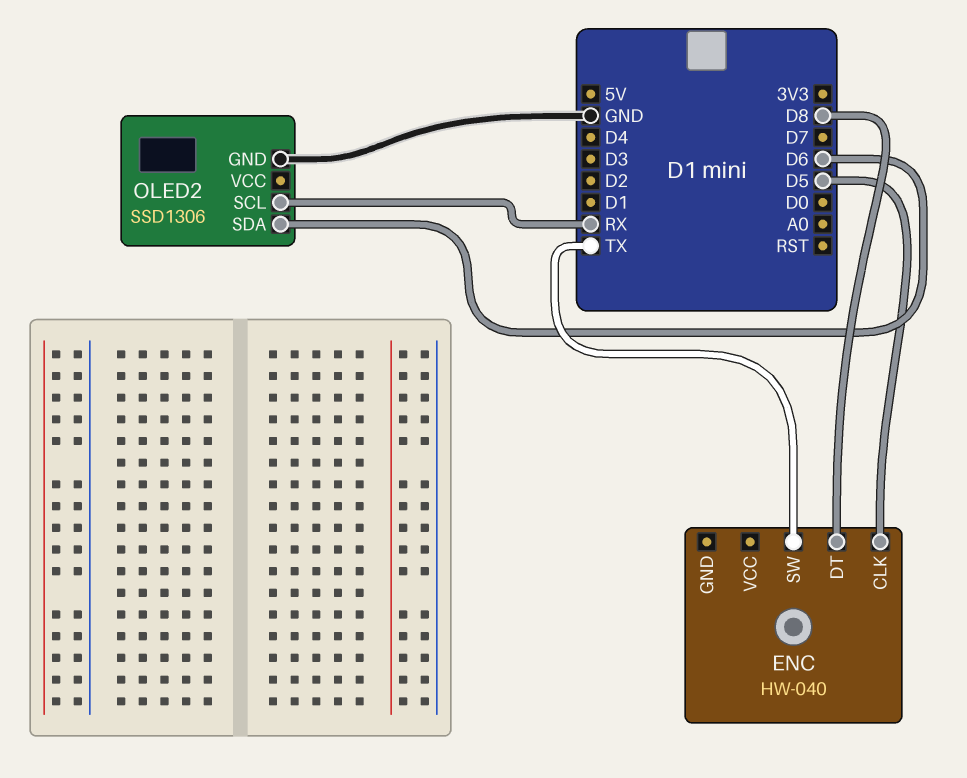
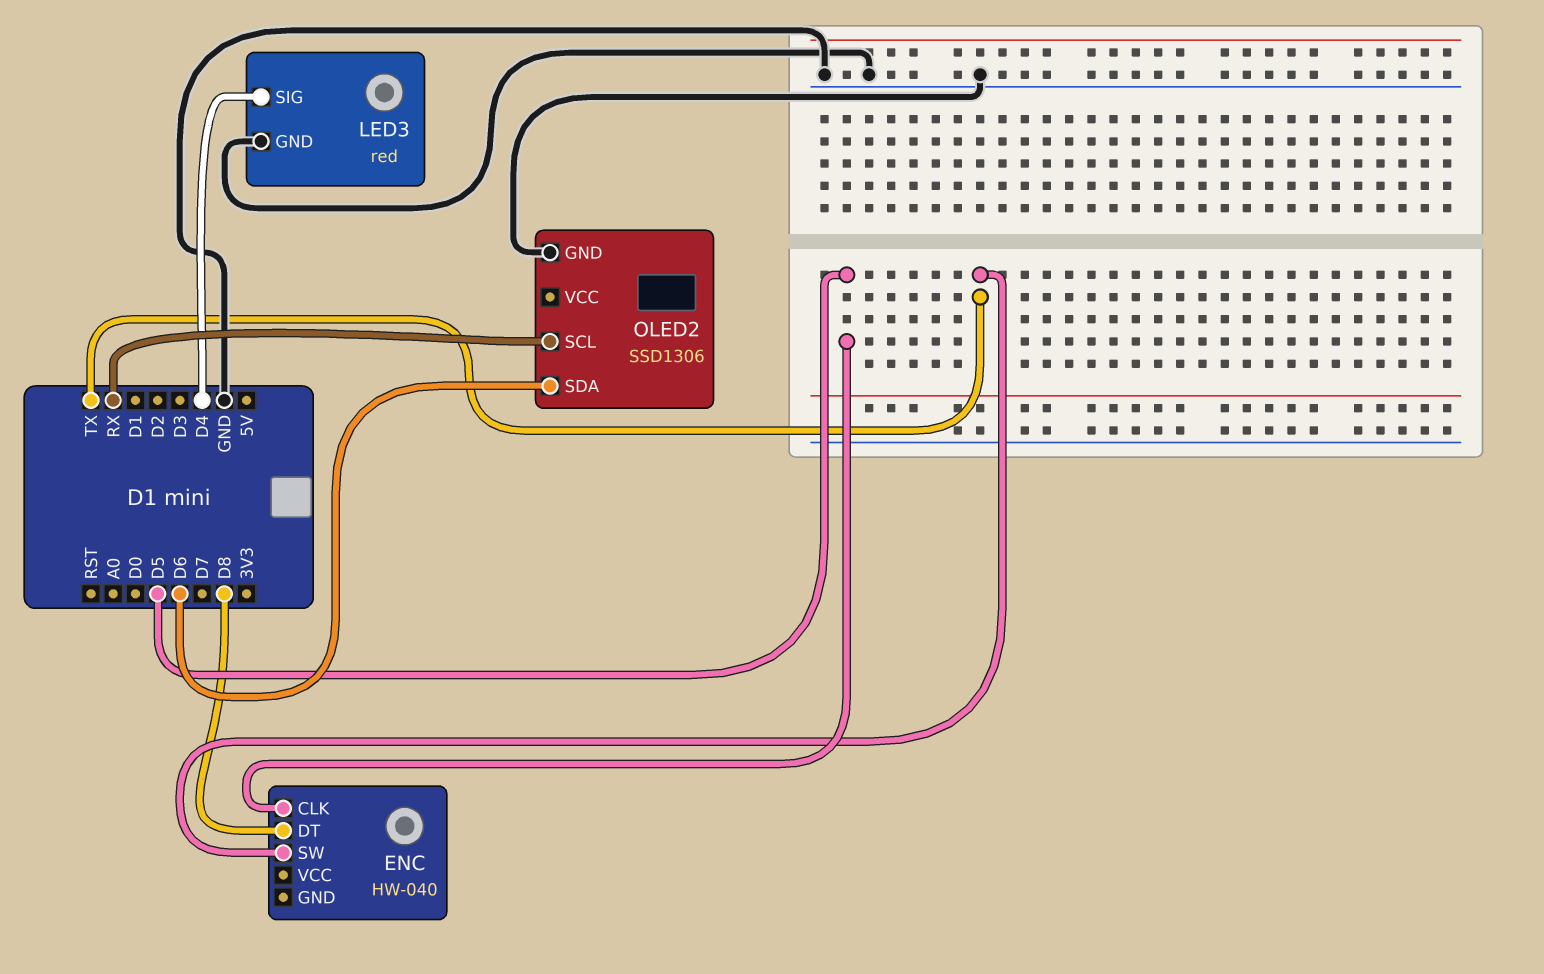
LED3: none -> red
LED3 pin GND: none -> GND
LED3 pin SIG: none -> D4

